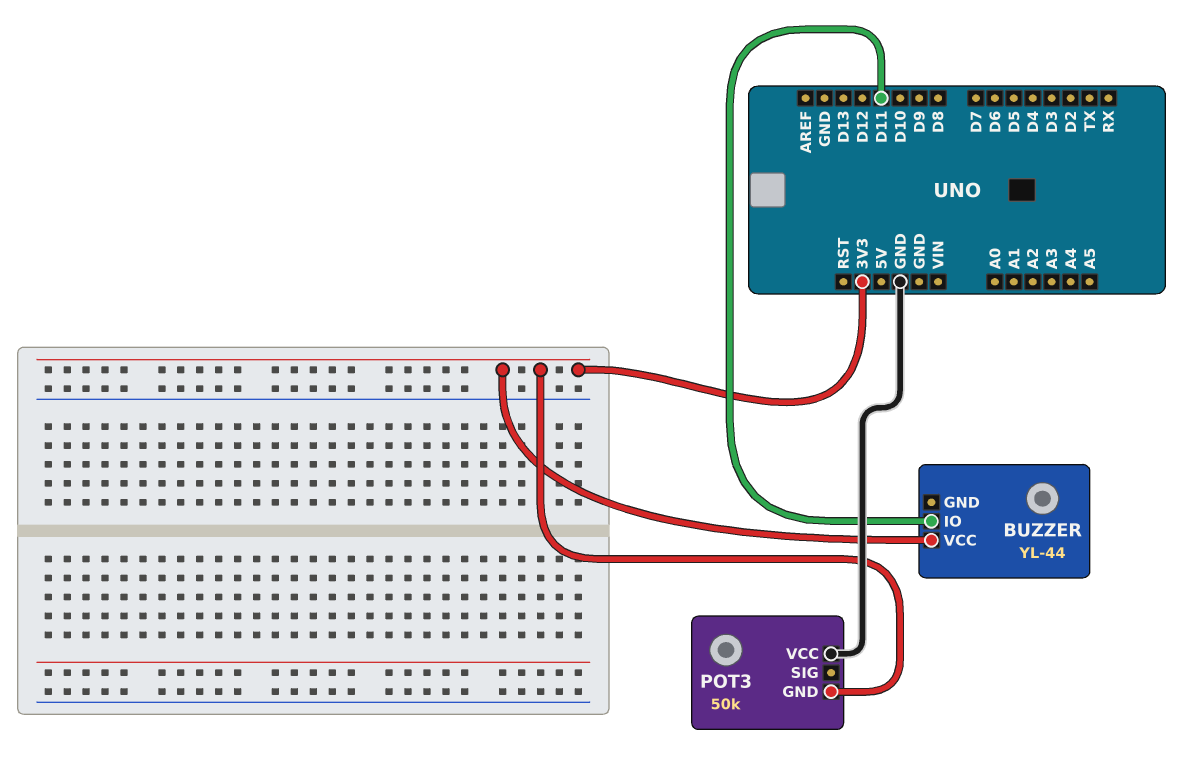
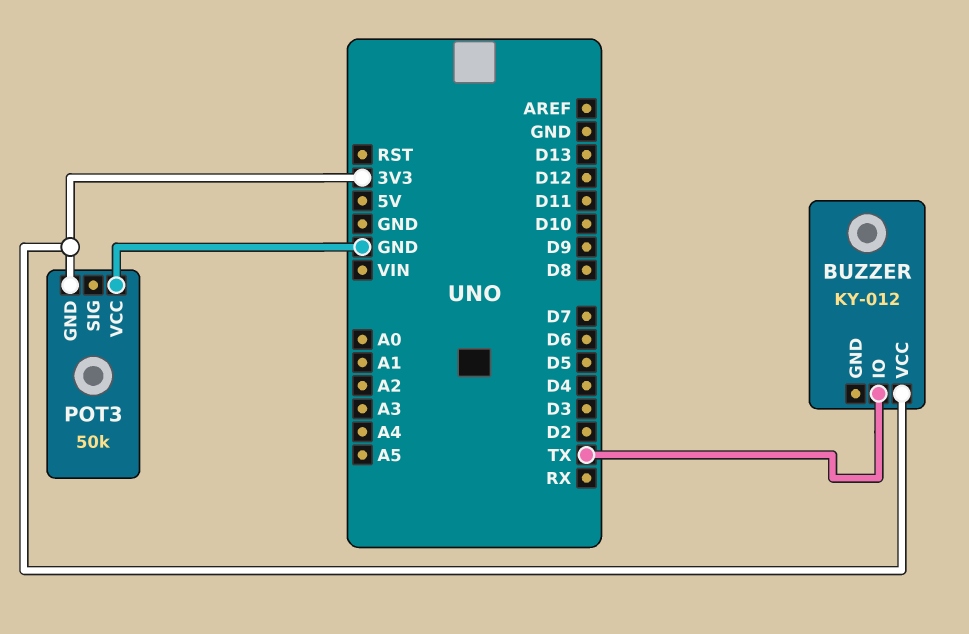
BUZZER: YL-44 -> KY-012
BUZZER pin IO: D11 -> TX

